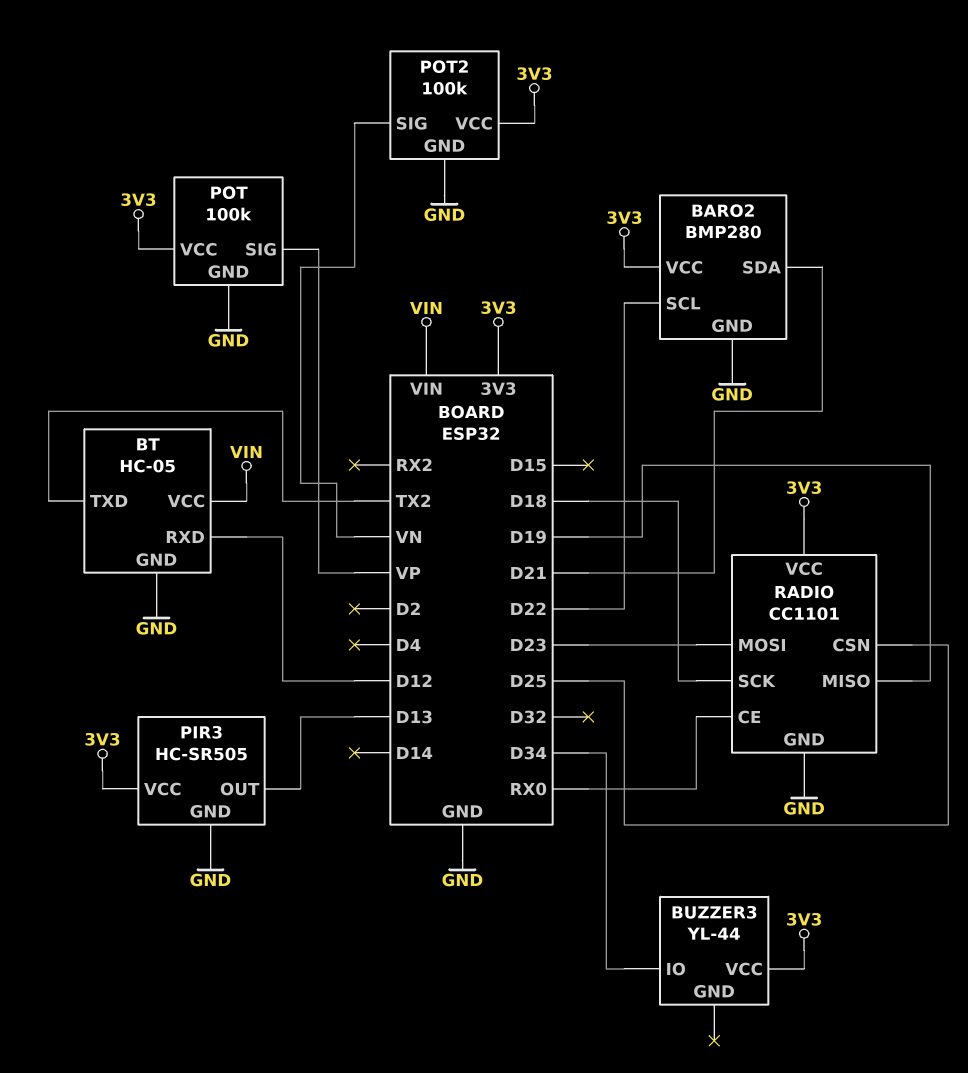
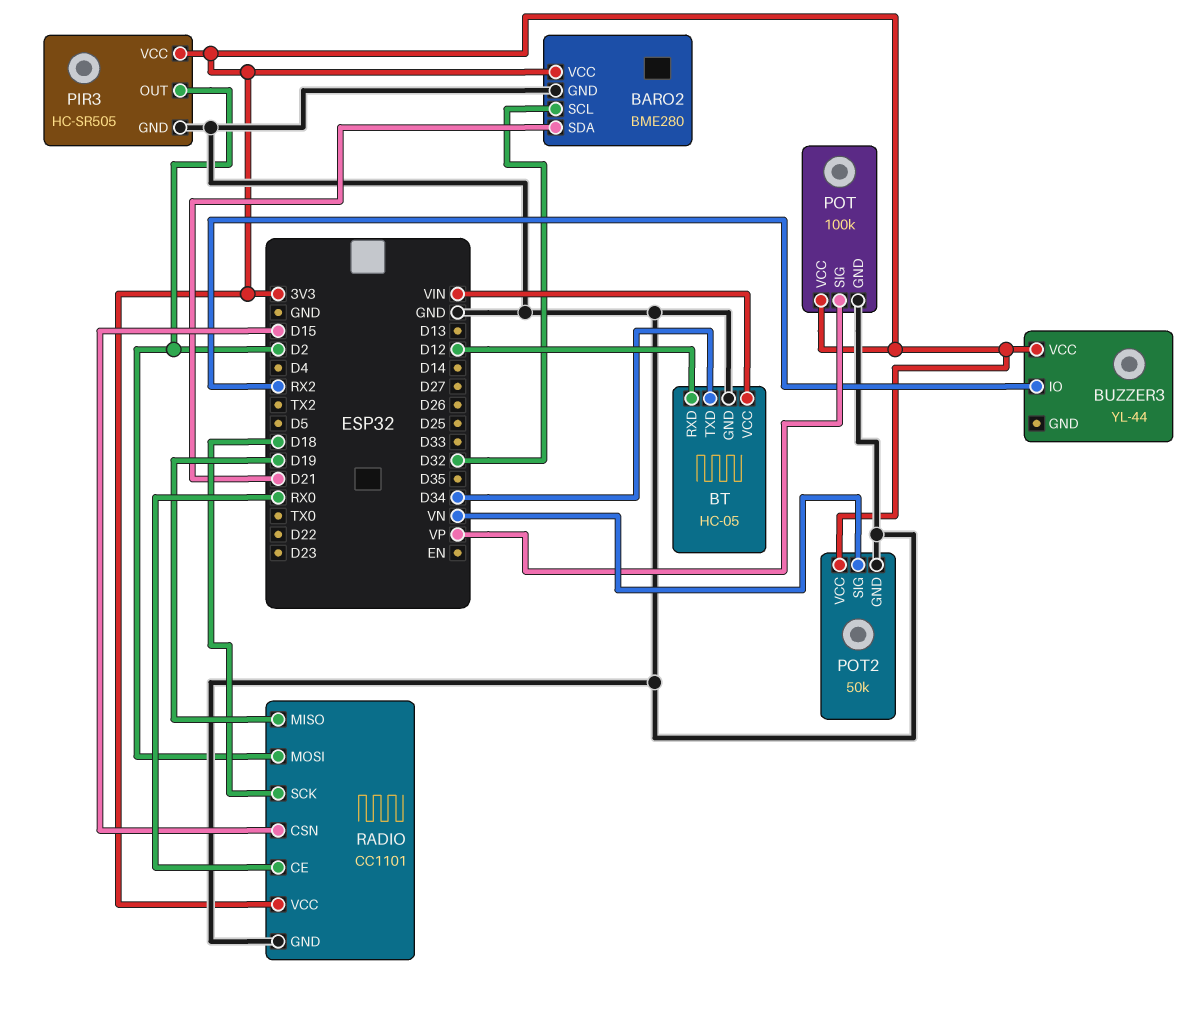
BARO2: BMP280 -> BME280
BARO2 pin SCL: D22 -> D32
BT pin TXD: TX2 -> D34
BUZZER3 pin IO: D34 -> RX2
PIR3 pin OUT: D13 -> D2
POT2: 100k -> 50k
RADIO pin CSN: D25 -> D15
RADIO pin MOSI: D23 -> D2

